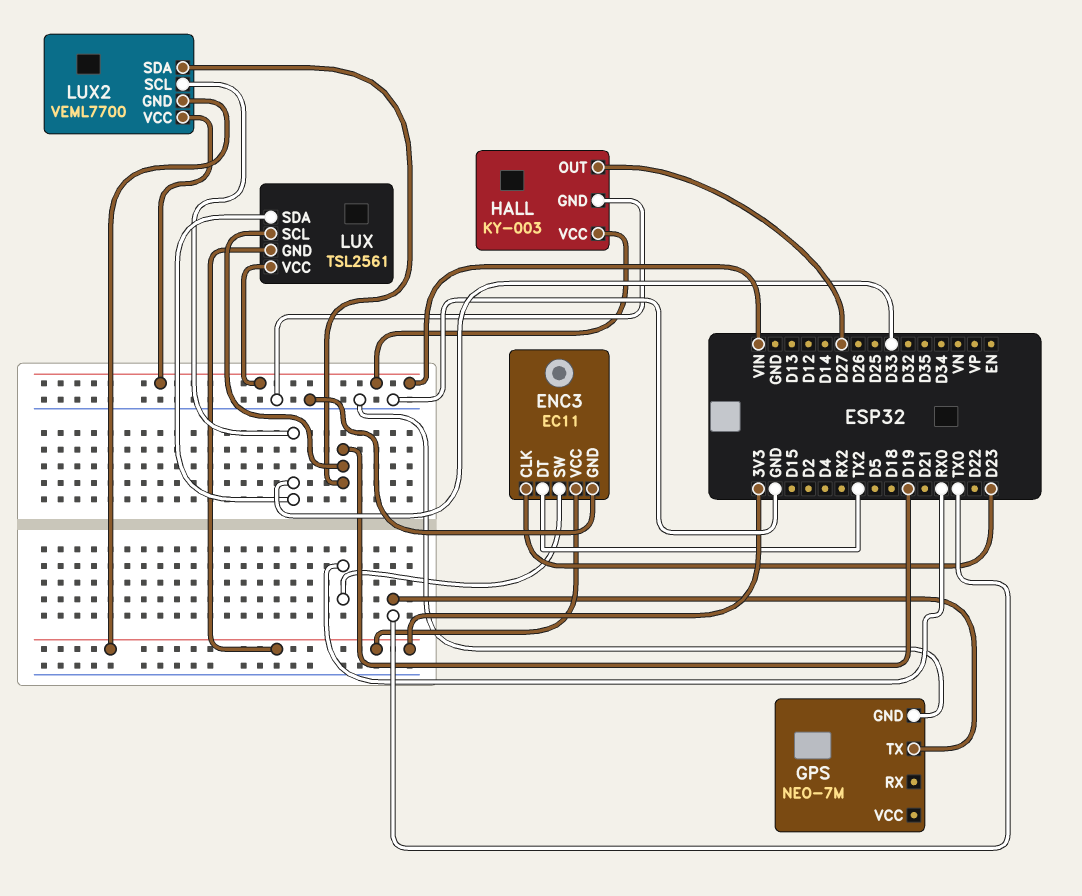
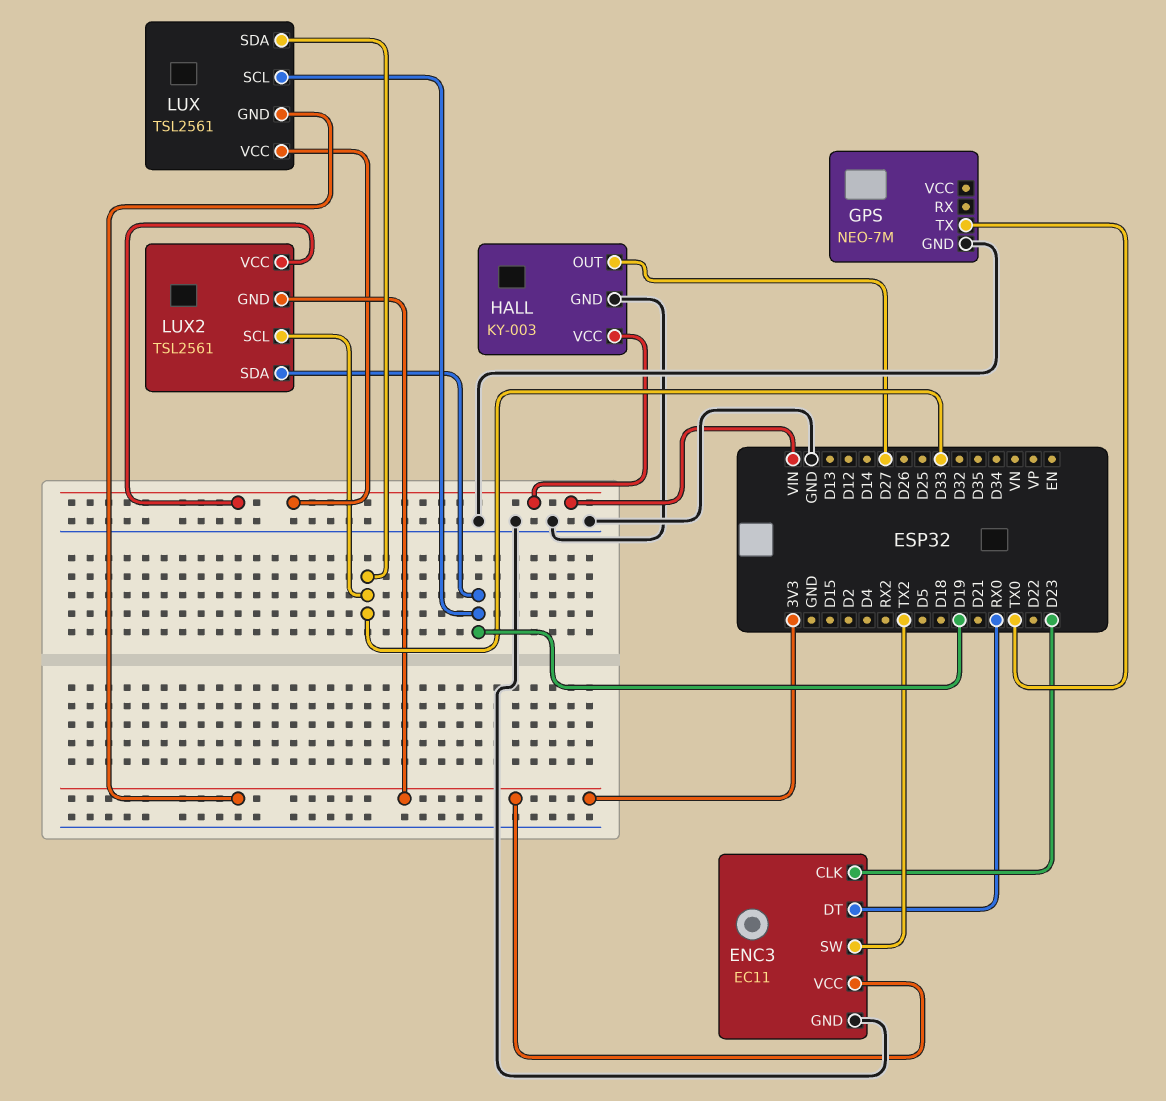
ENC3 pin DT: TX2 -> RX0
ENC3 pin SW: RX0 -> TX2
LUX2: VEML7700 -> TSL2561

